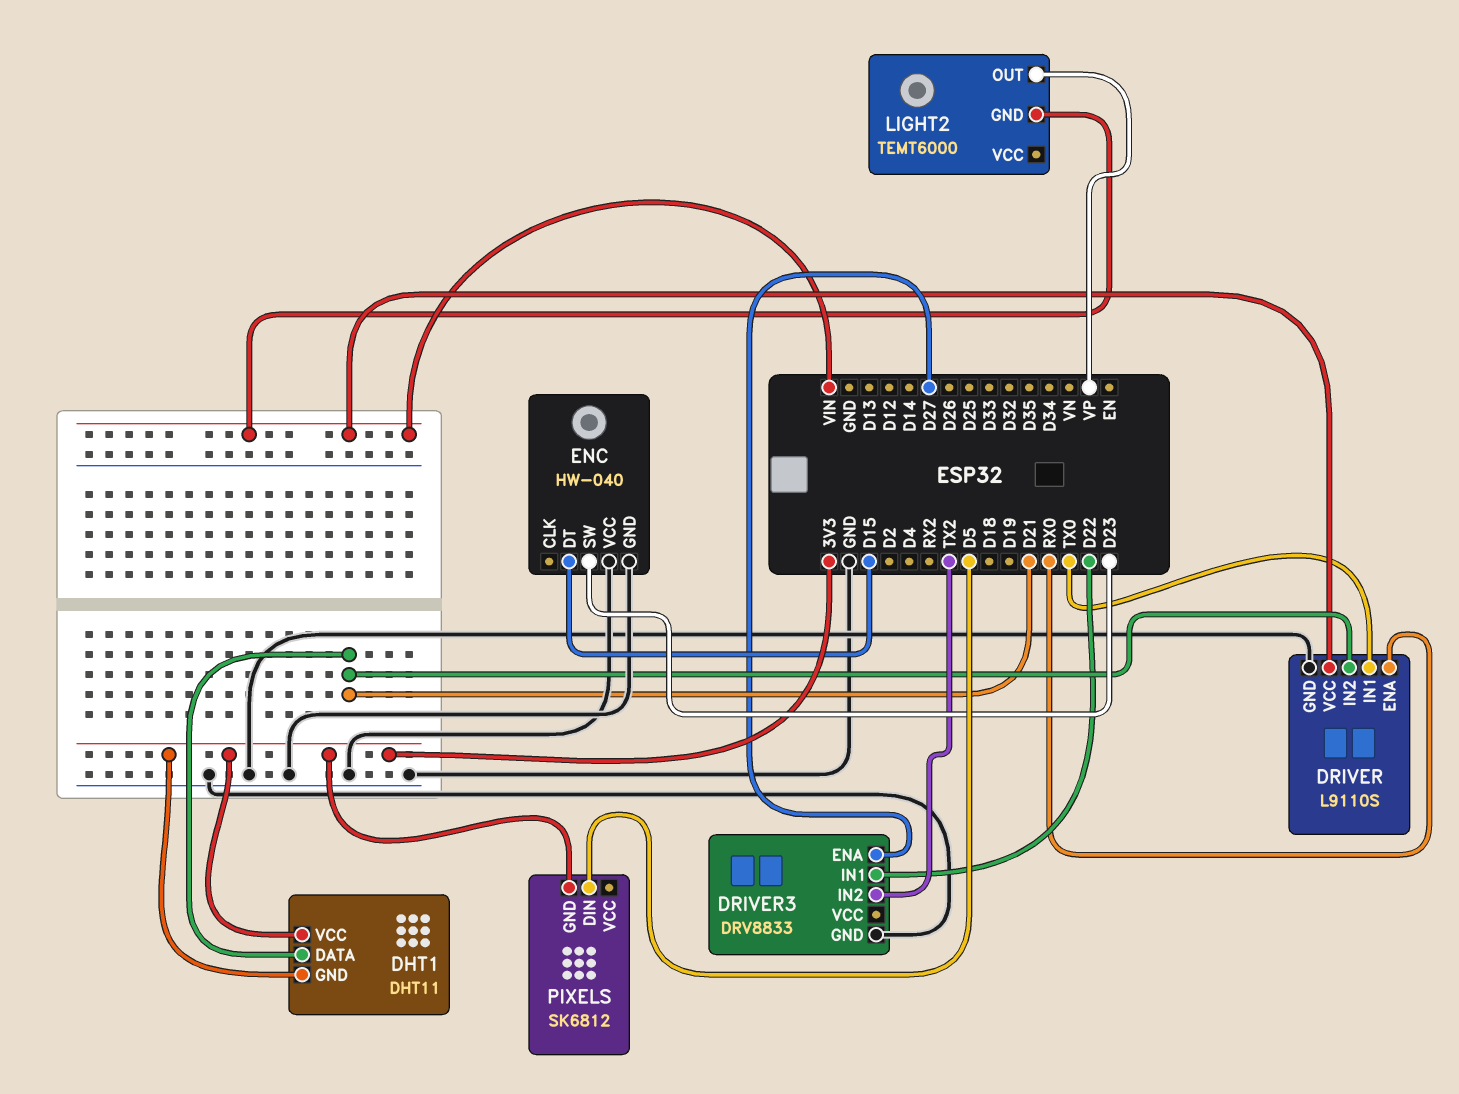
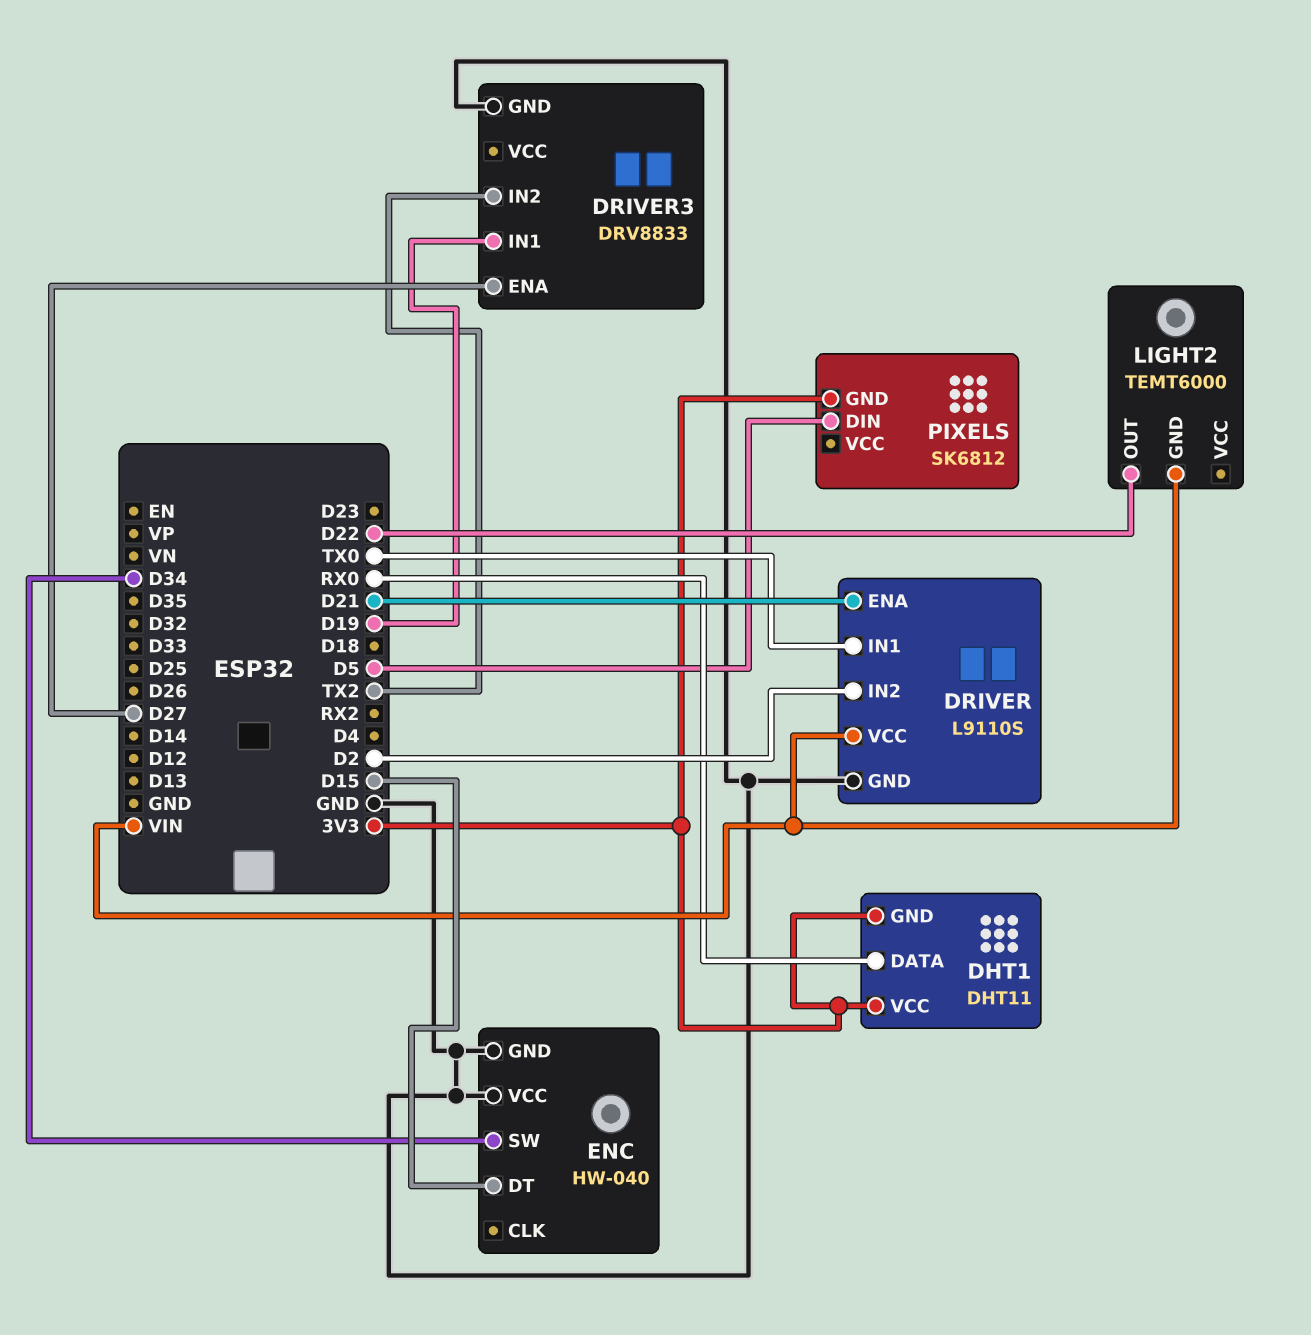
DHT1 pin DATA: D21 -> RX0
DRIVER pin ENA: RX0 -> D21
DRIVER pin IN2: D21 -> D2
DRIVER3 pin IN1: D22 -> D19
ENC pin SW: D23 -> D34
LIGHT2 pin OUT: VP -> D22

